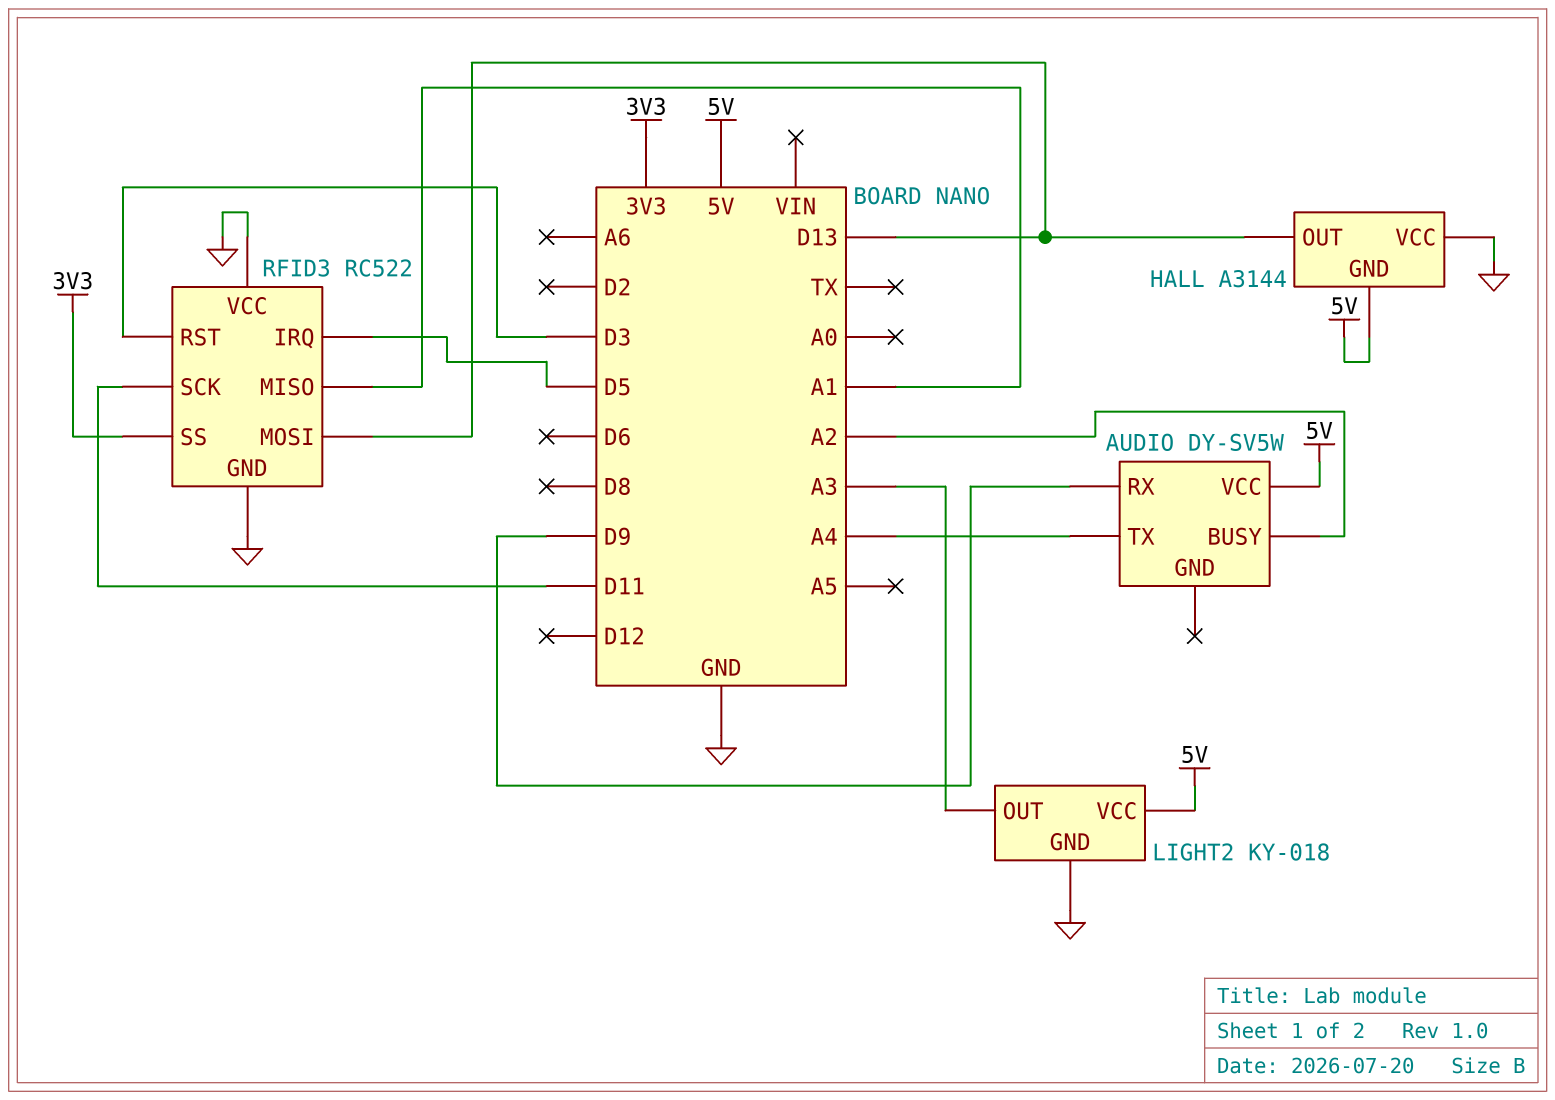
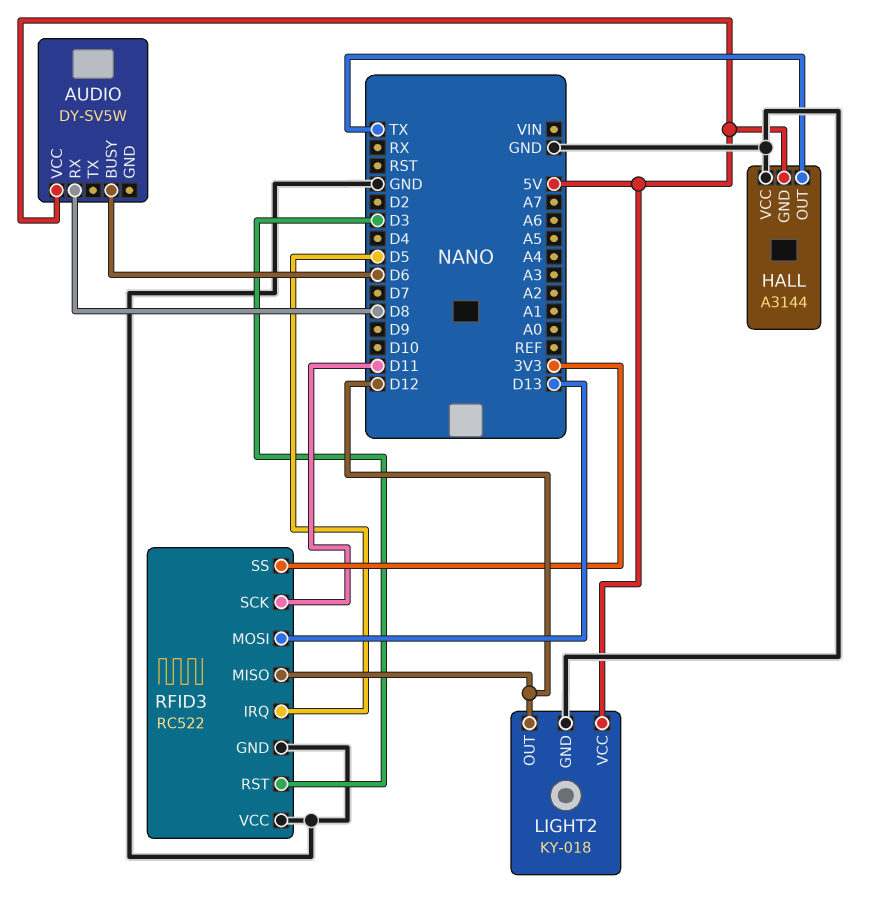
AUDIO pin BUSY: A2 -> D6
AUDIO pin RX: D9 -> D8
AUDIO pin TX: A4 -> none
HALL pin OUT: D13 -> TX
LIGHT2 pin OUT: A3 -> D12
RFID3 pin MISO: A1 -> D12

